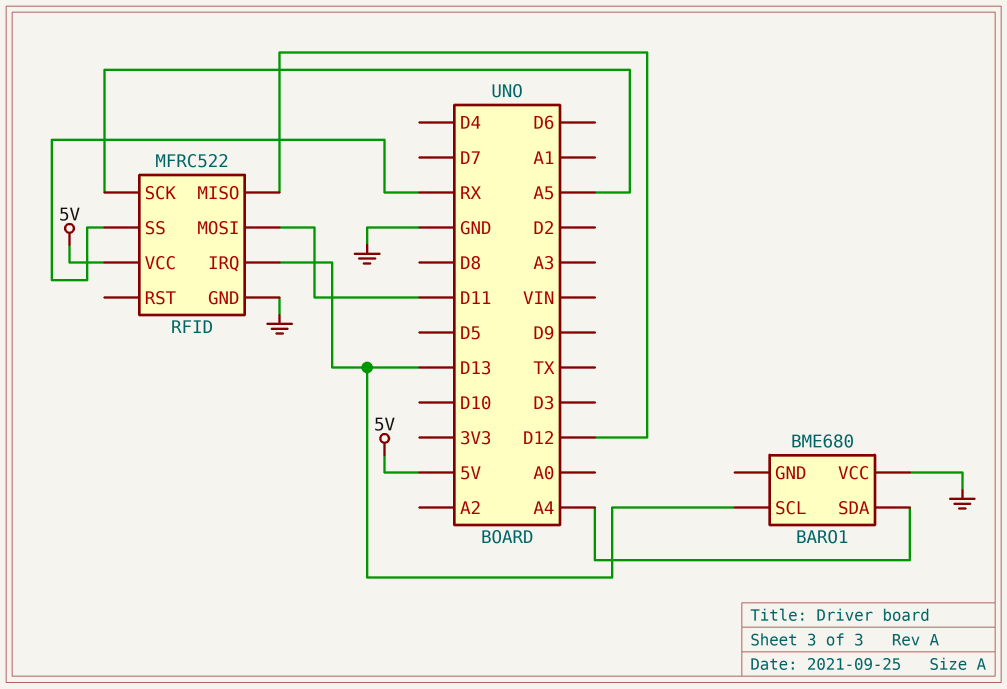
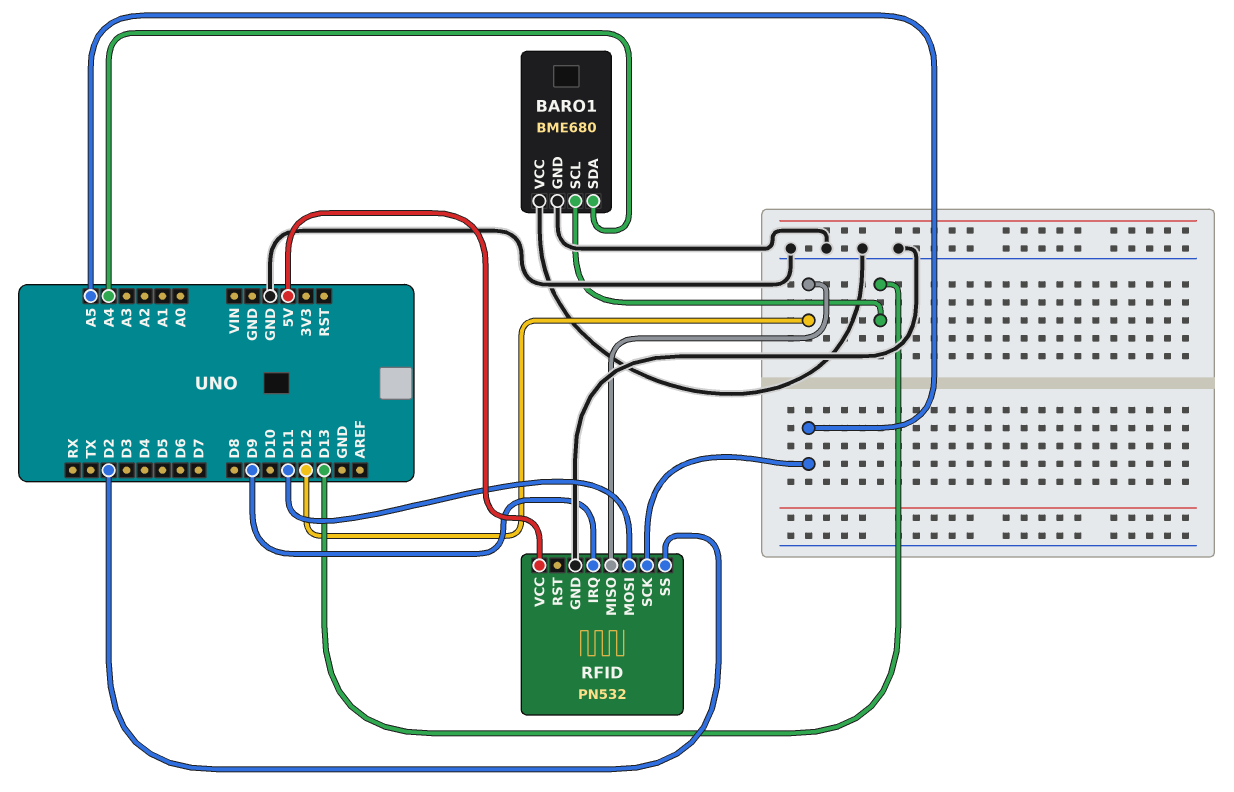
BARO1 pin GND: none -> GND
RFID: MFRC522 -> PN532
RFID pin IRQ: D13 -> D9
RFID pin SS: RX -> D2

